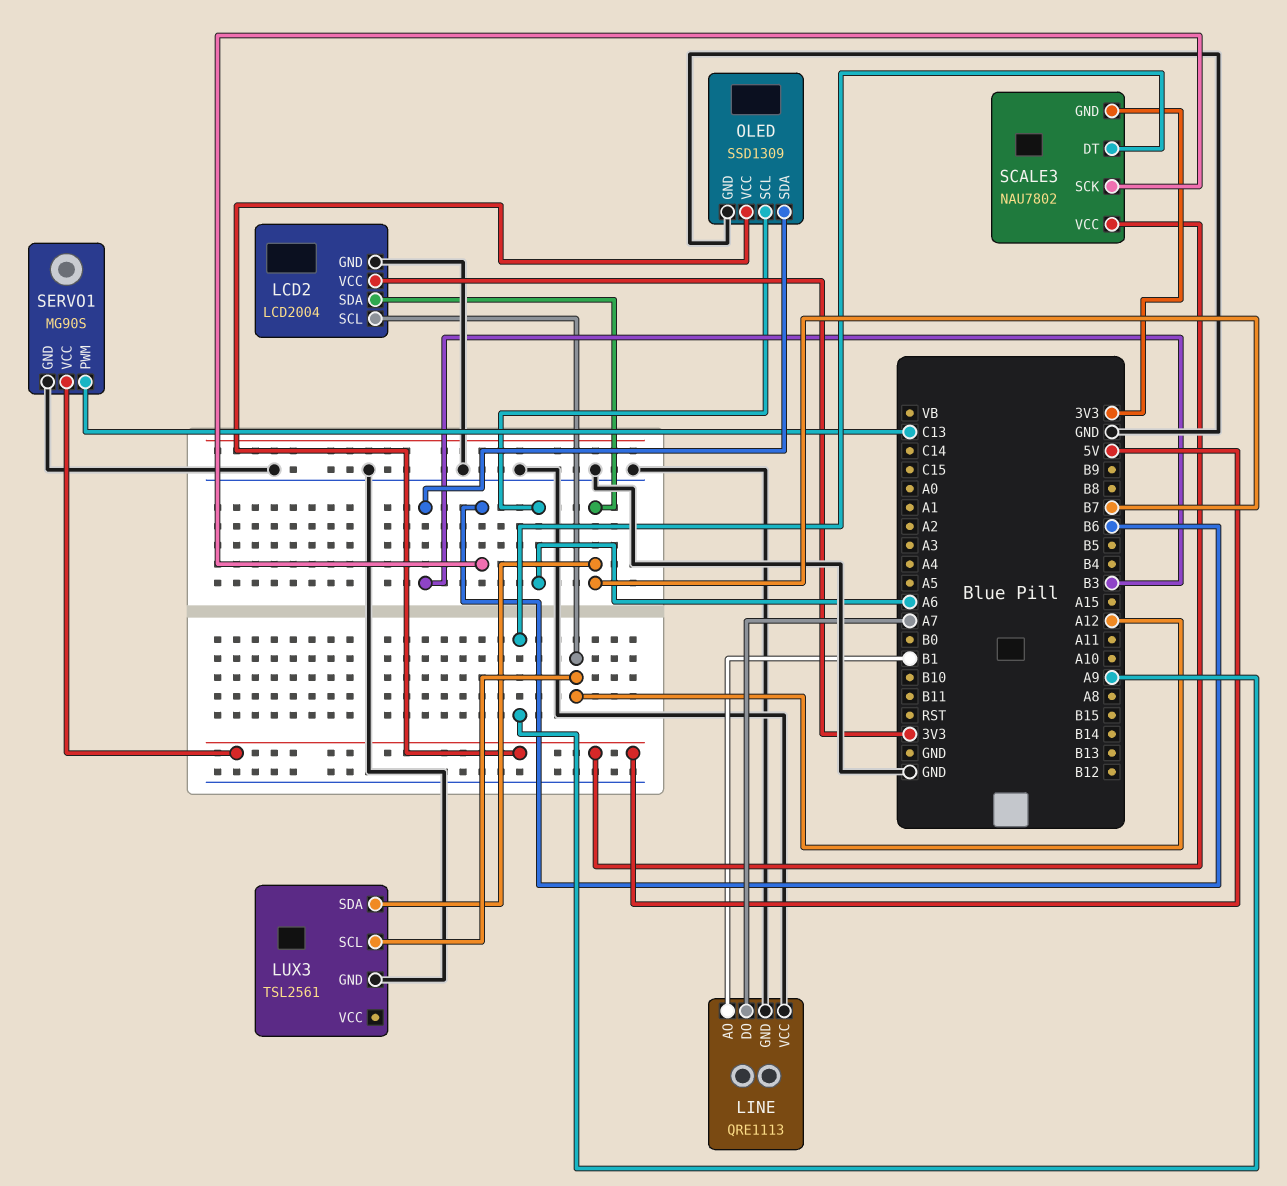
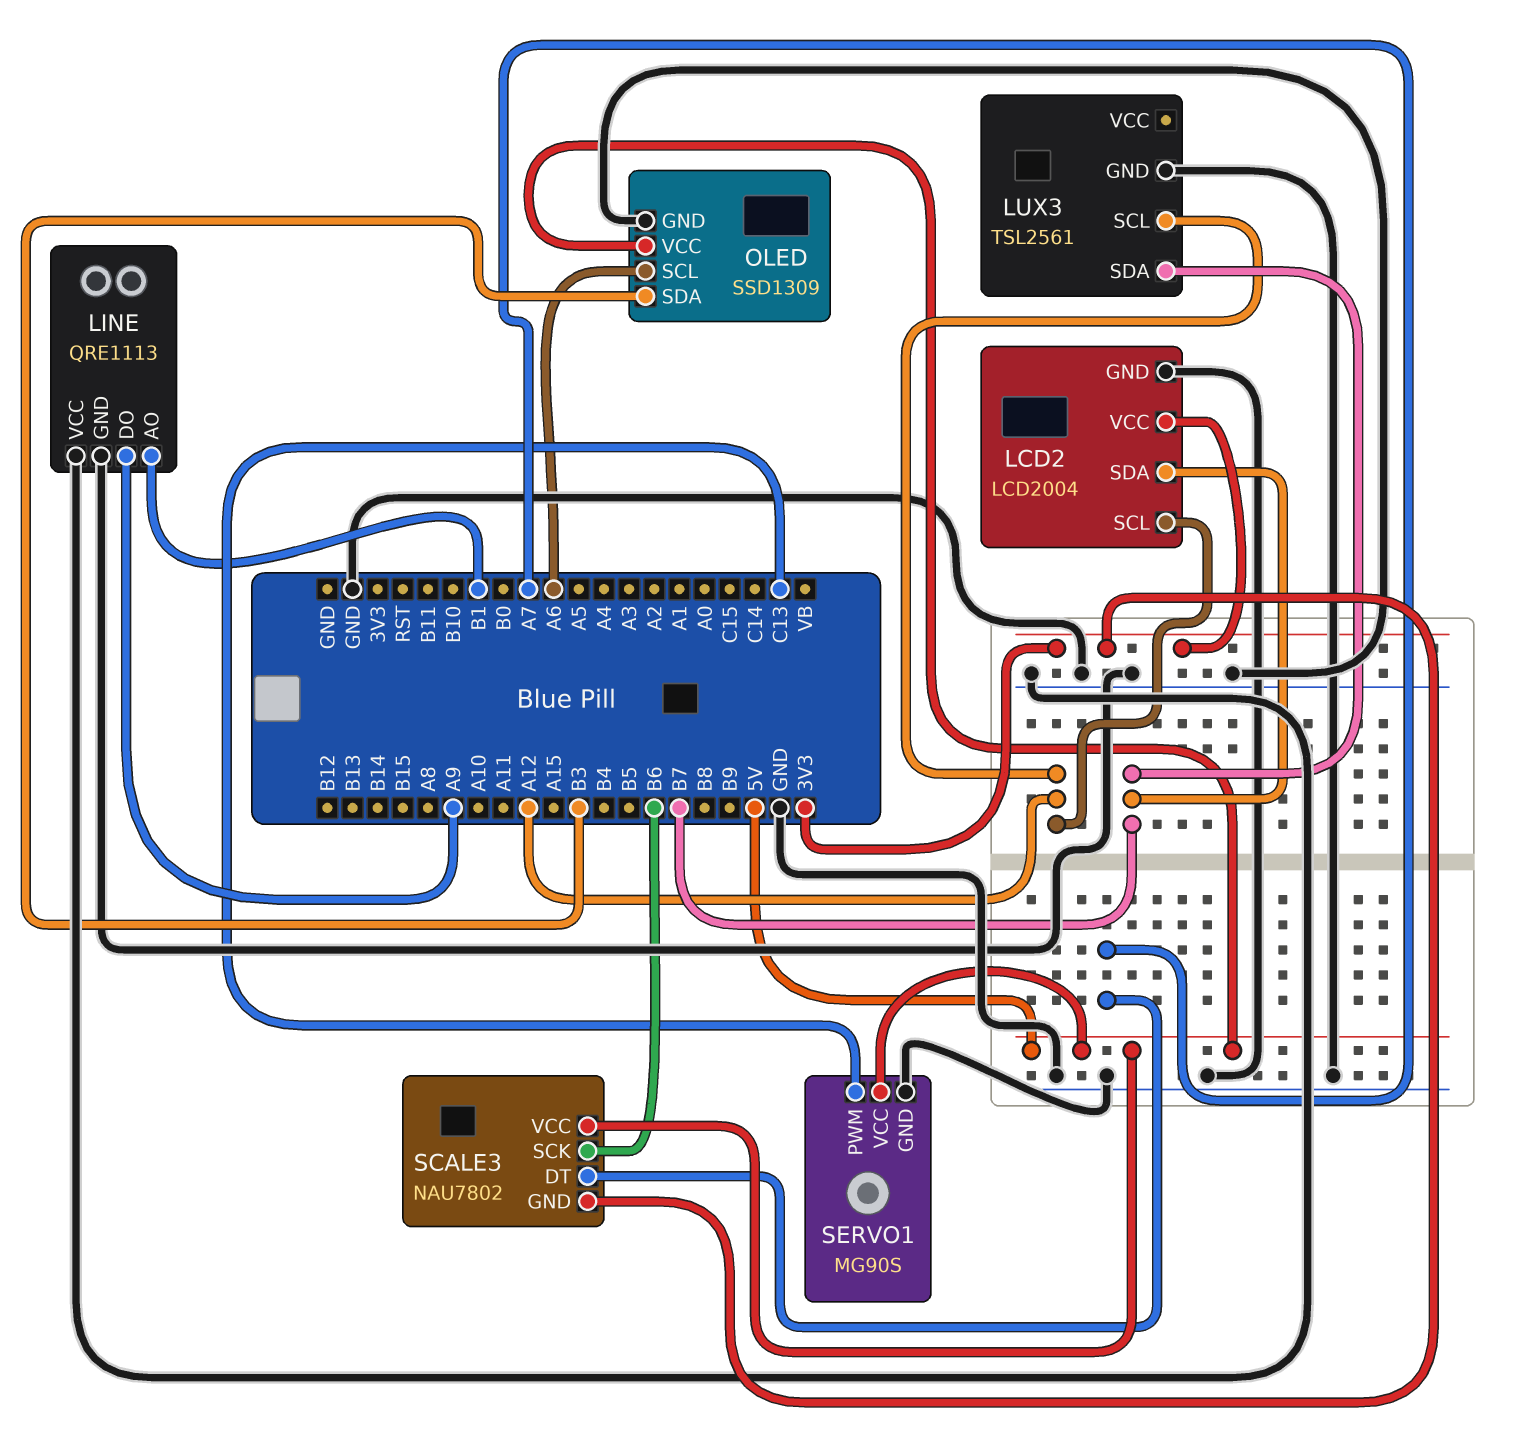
LINE pin DO: A7 -> A9
SCALE3 pin DT: A9 -> A7

